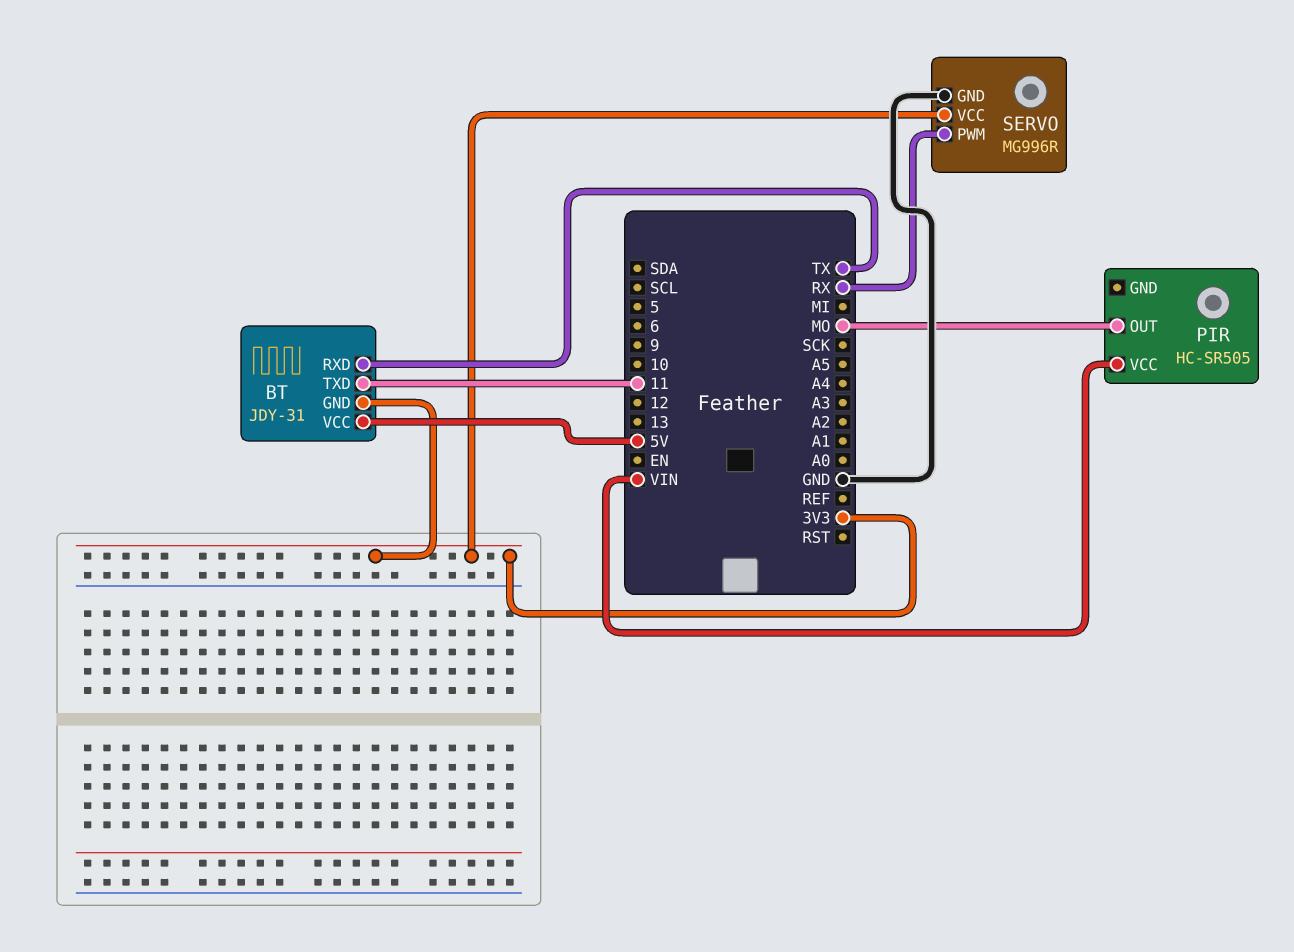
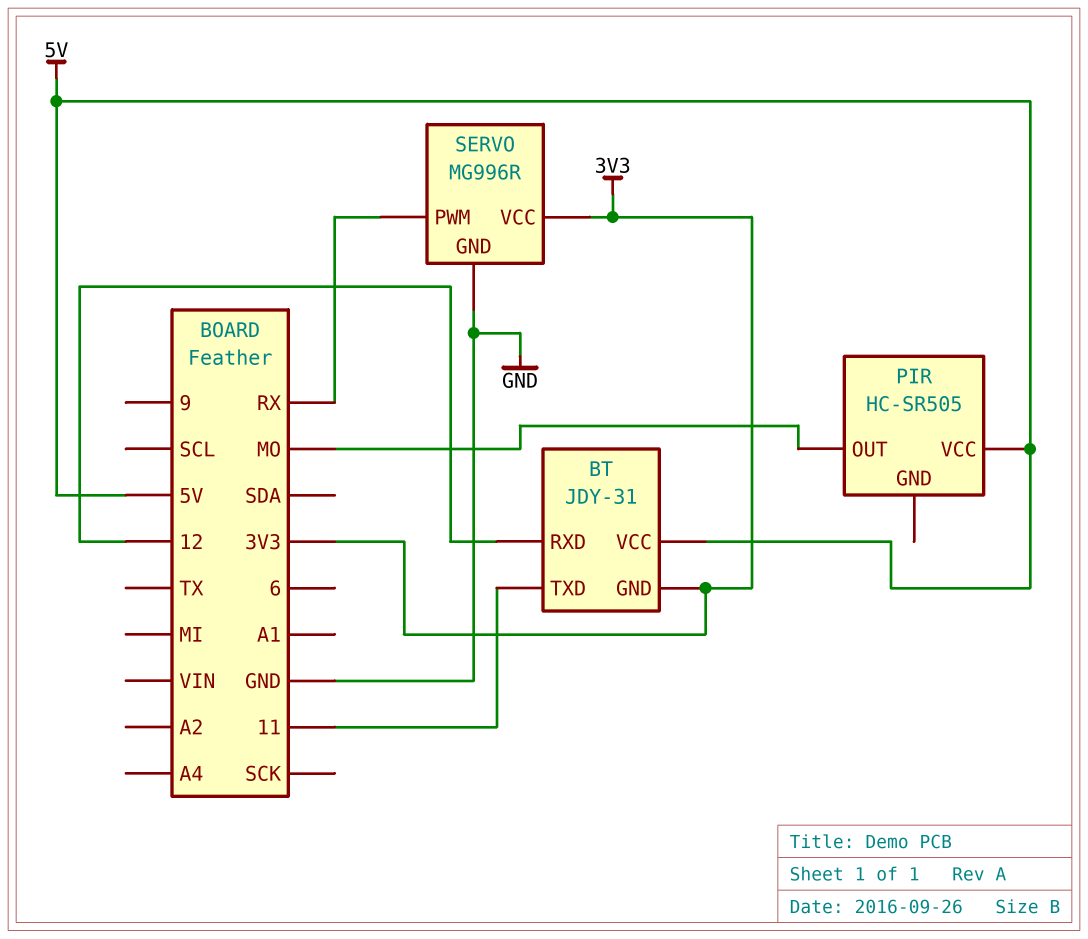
BT pin RXD: TX -> 12
PIR pin VCC: VIN -> 5V

